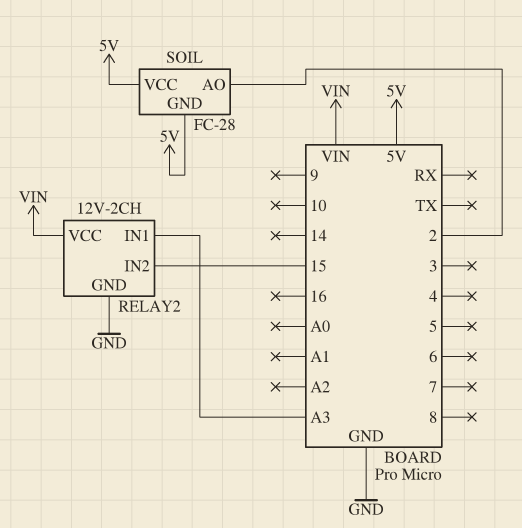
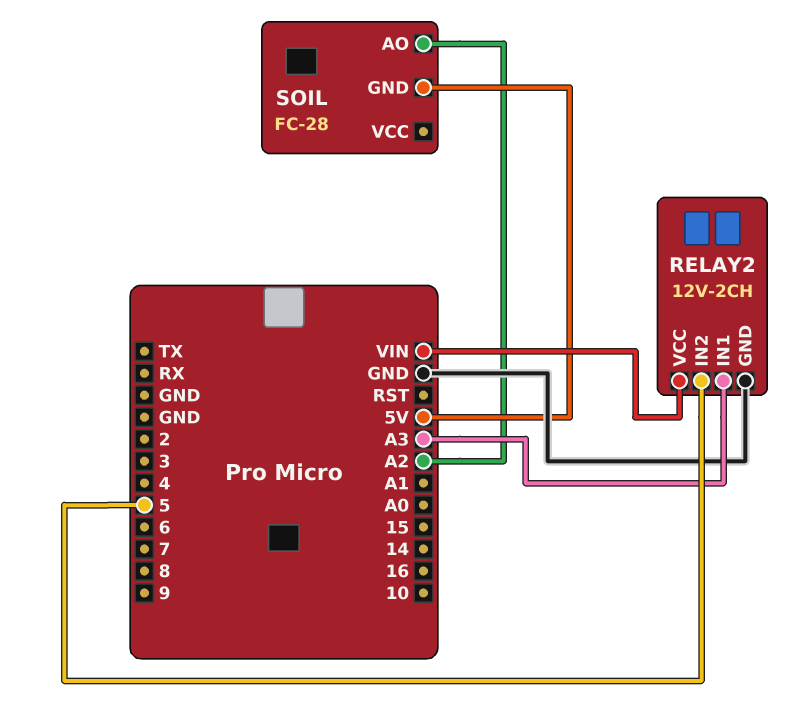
RELAY2 pin IN2: 15 -> 5
SOIL pin AO: 2 -> A2
SOIL pin VCC: 5V -> none

